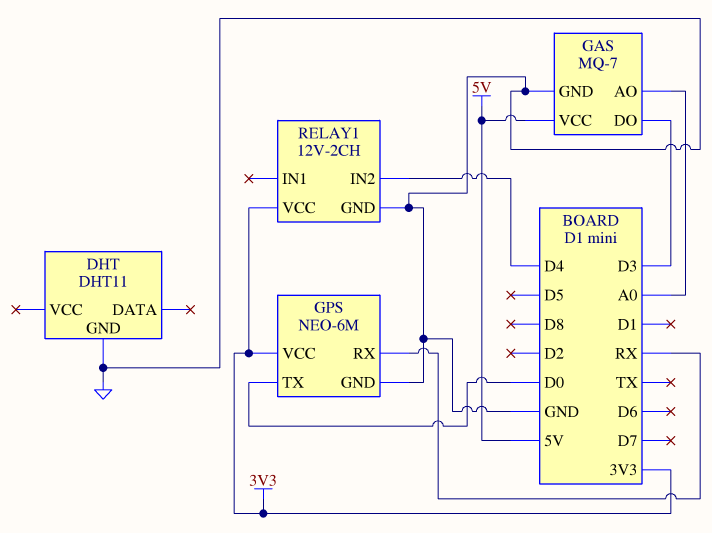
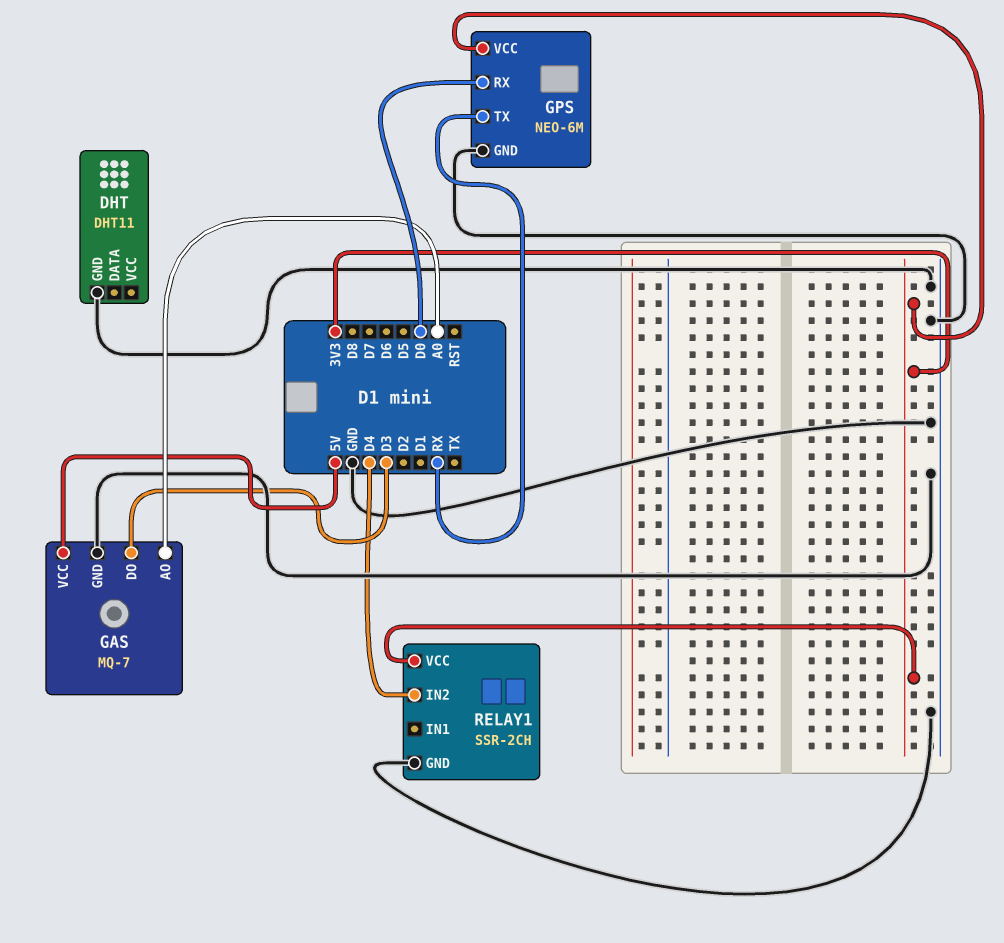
GPS pin RX: RX -> D0
GPS pin TX: D0 -> RX
RELAY1: 12V-2CH -> SSR-2CH

